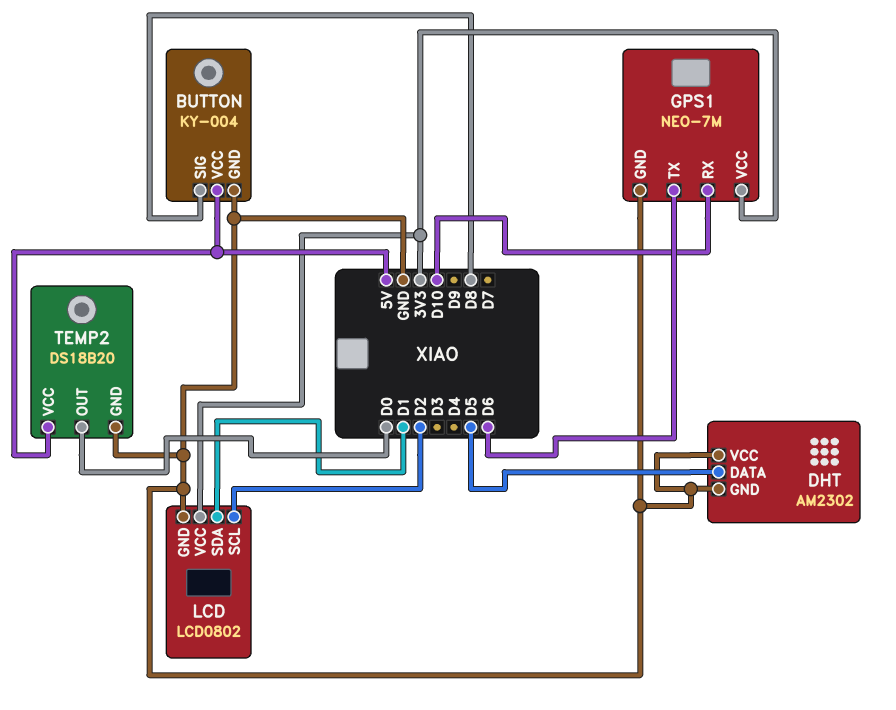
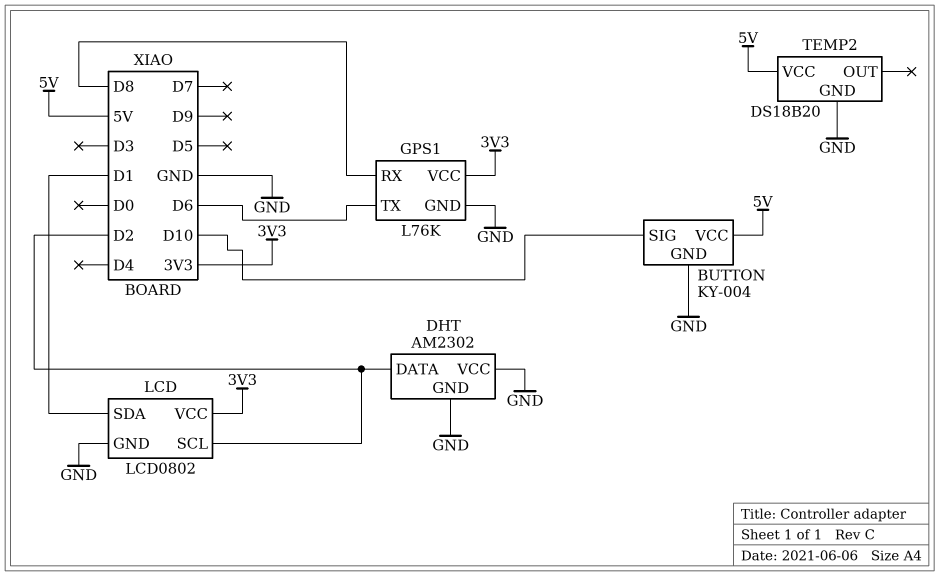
BUTTON pin SIG: D8 -> D10
DHT pin DATA: D5 -> D2
GPS1: NEO-7M -> L76K
GPS1 pin RX: D10 -> D8
TEMP2 pin OUT: D0 -> none

